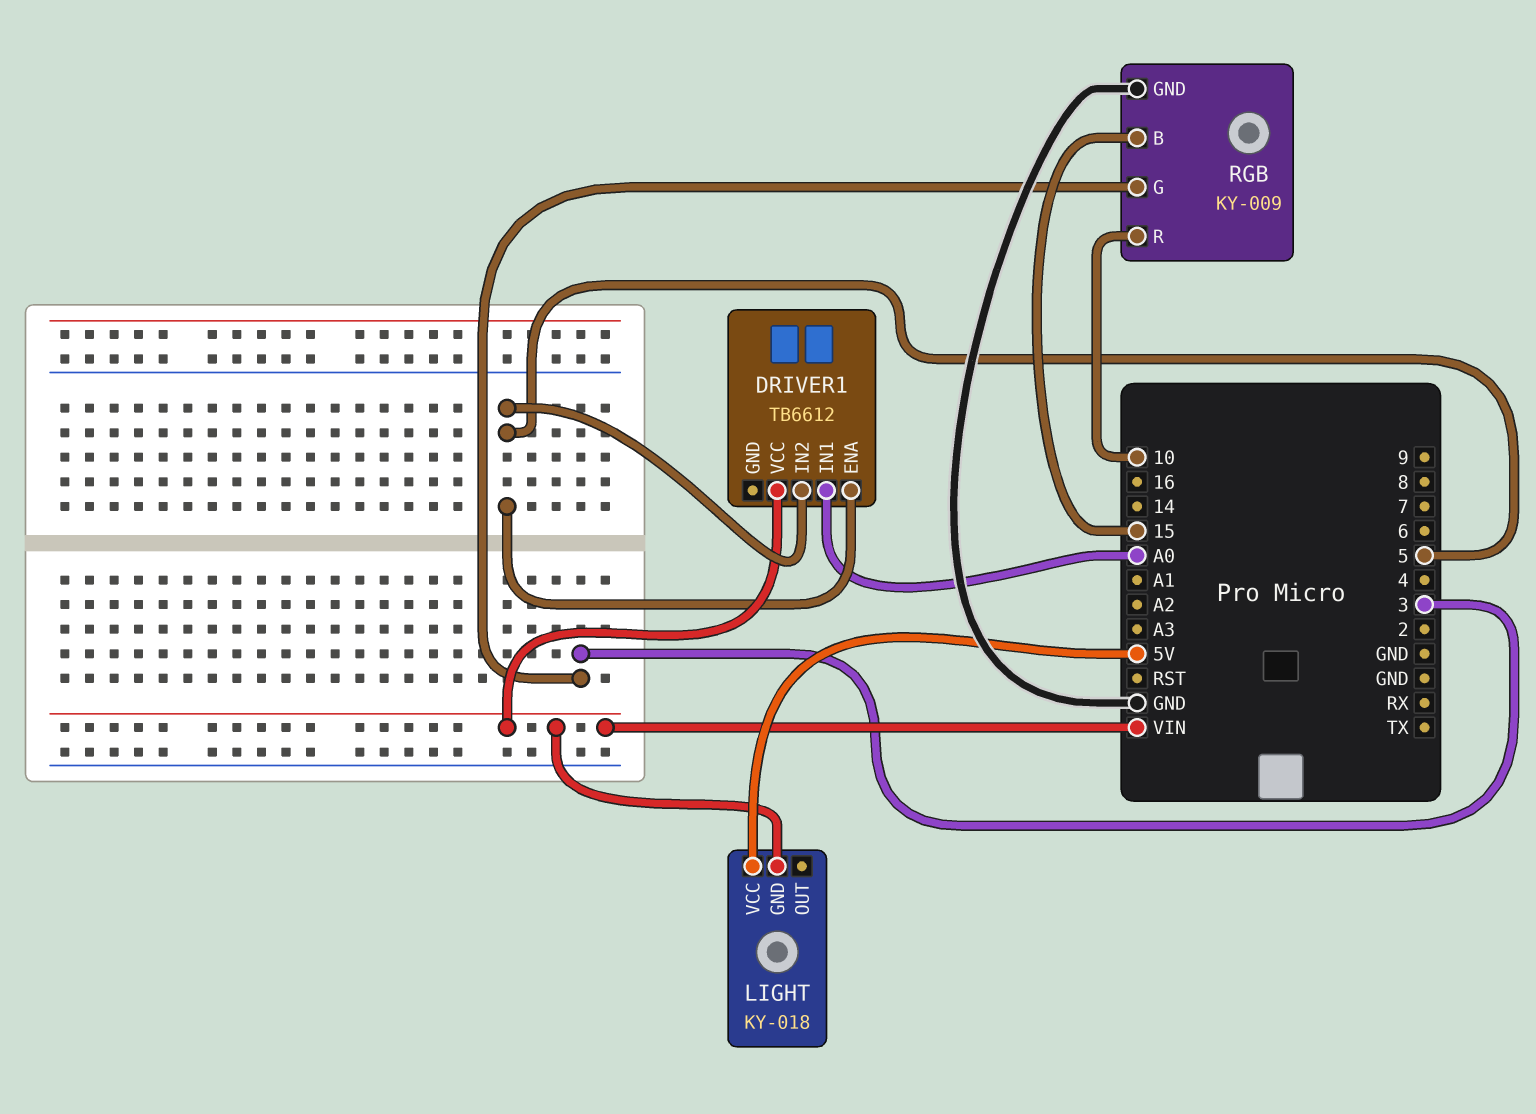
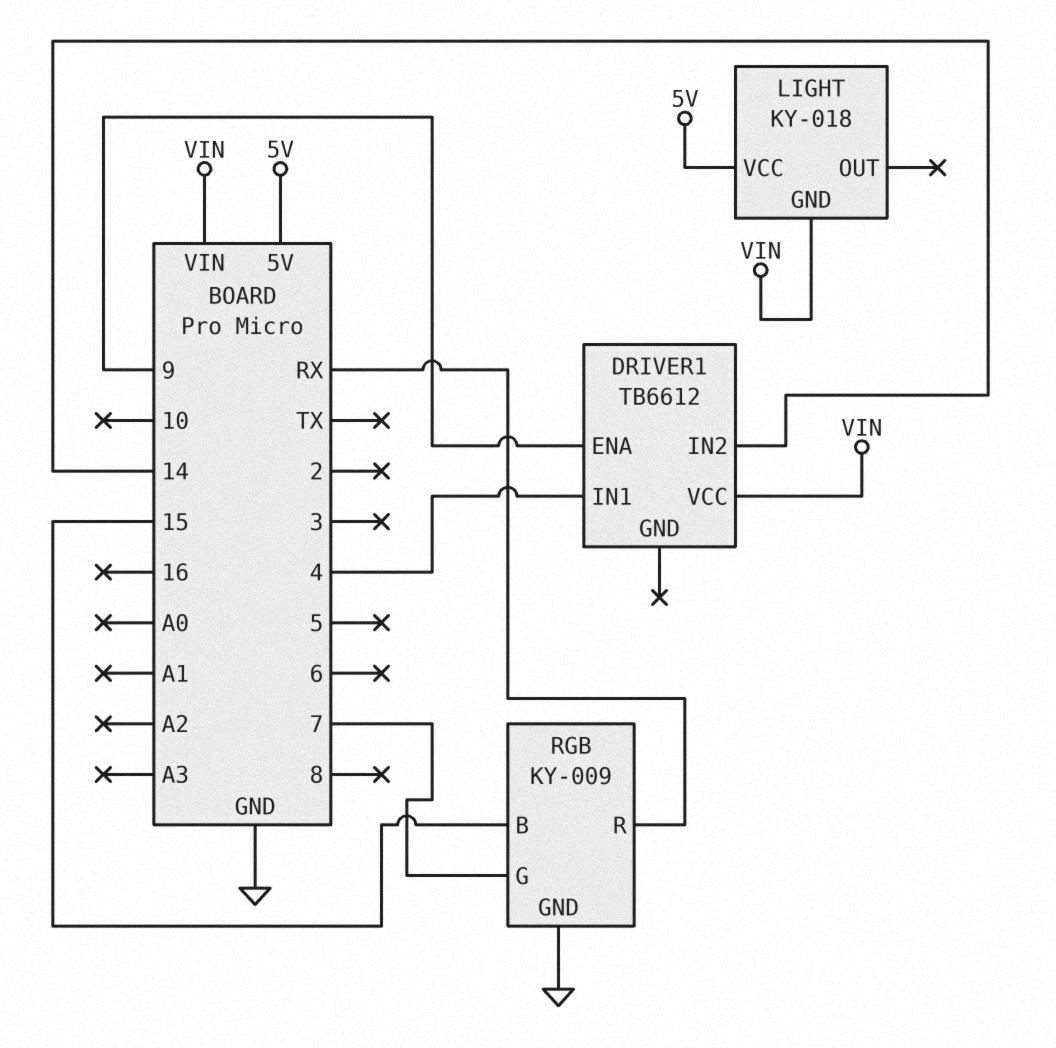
DRIVER1 pin ENA: 5 -> 9
DRIVER1 pin IN1: A0 -> 4
DRIVER1 pin IN2: 5 -> 14
RGB pin G: 3 -> 7
RGB pin R: 10 -> RX

